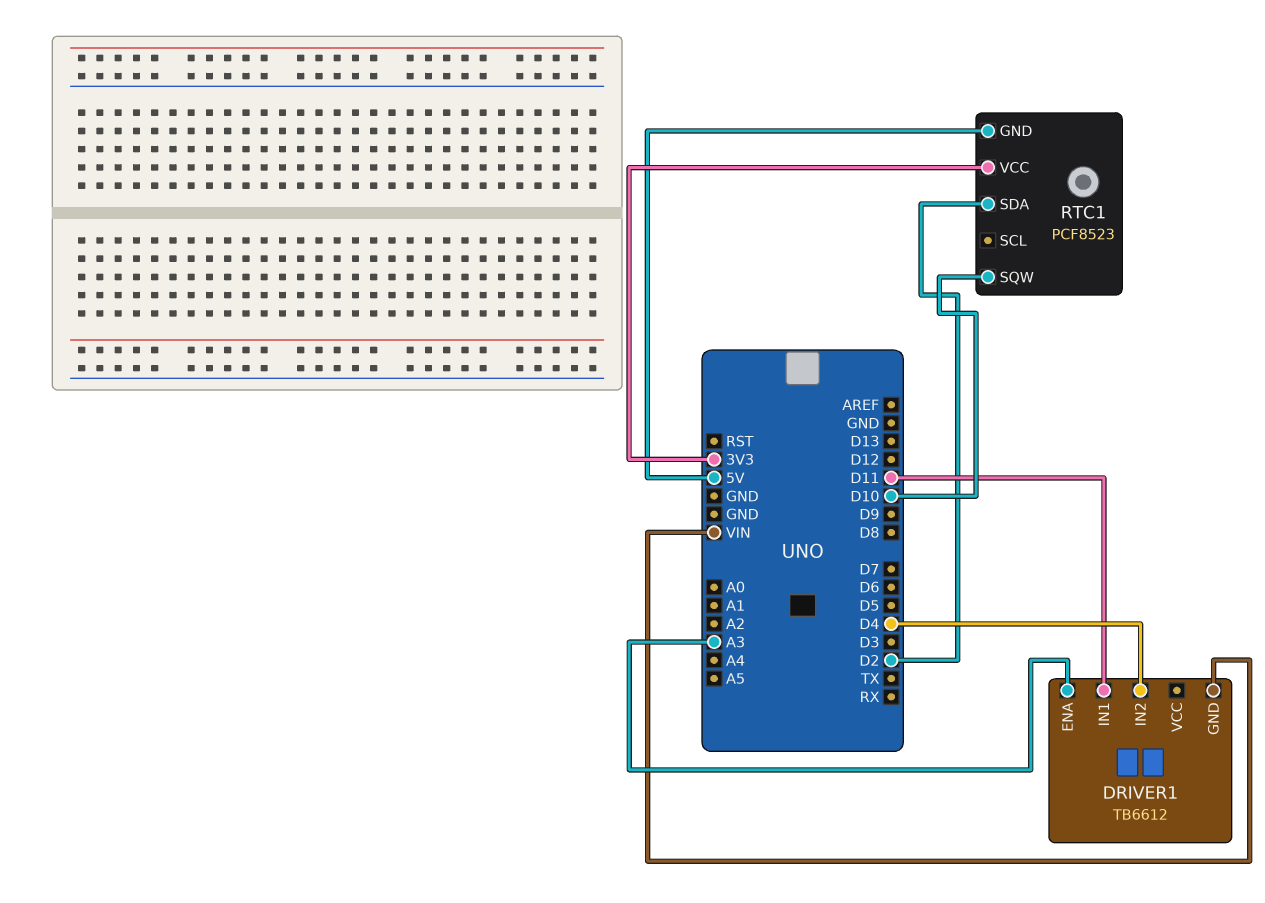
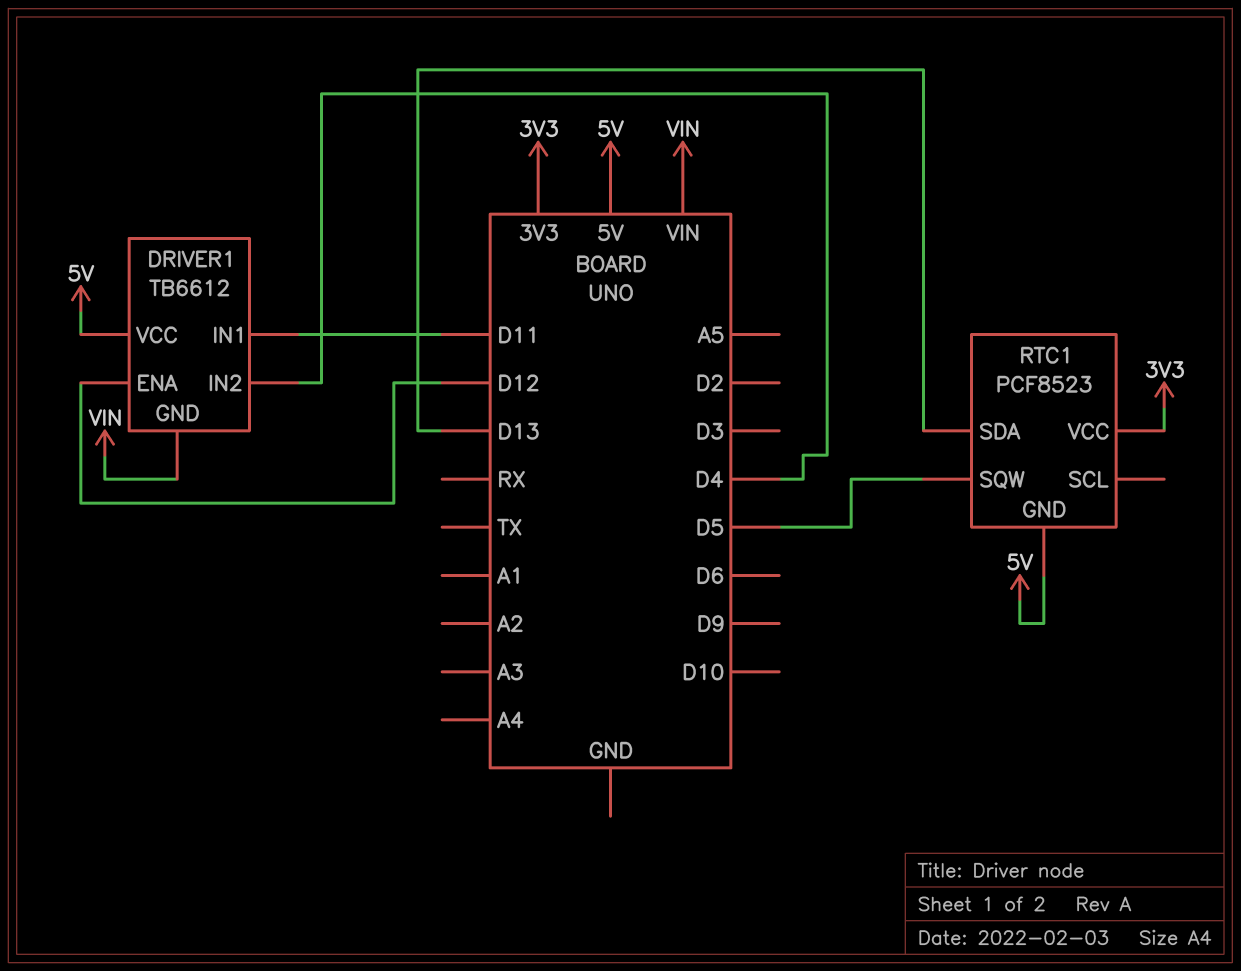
DRIVER1 pin ENA: A3 -> D12
DRIVER1 pin VCC: none -> 5V
RTC1 pin SDA: D2 -> D13
RTC1 pin SQW: D10 -> D5

